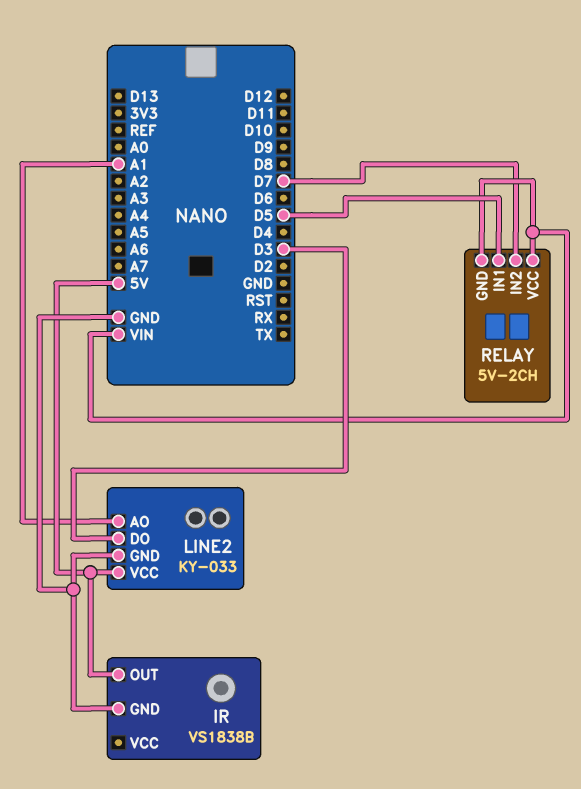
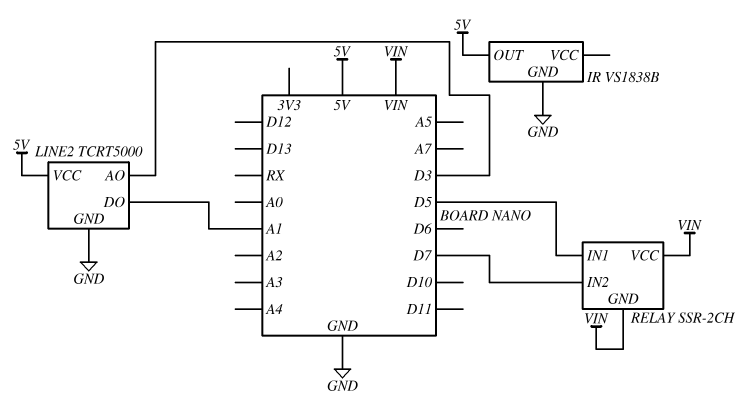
LINE2: KY-033 -> TCRT5000
LINE2 pin AO: A1 -> D3
LINE2 pin DO: D3 -> A1
RELAY: 5V-2CH -> SSR-2CH

